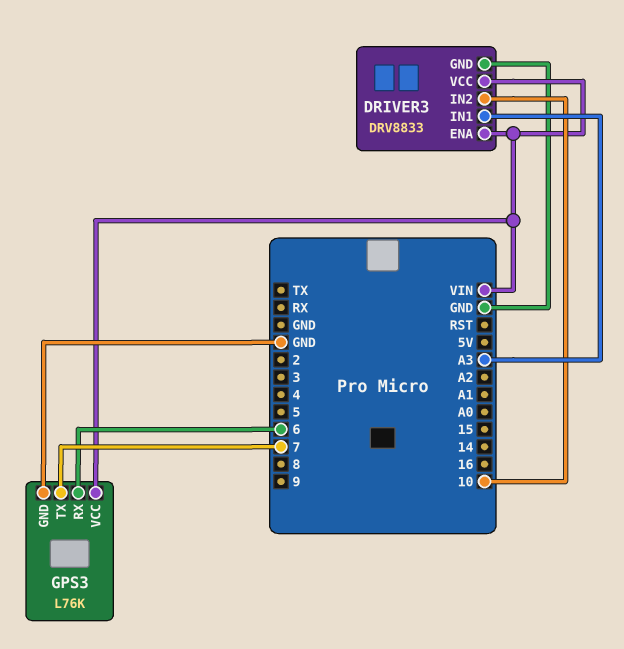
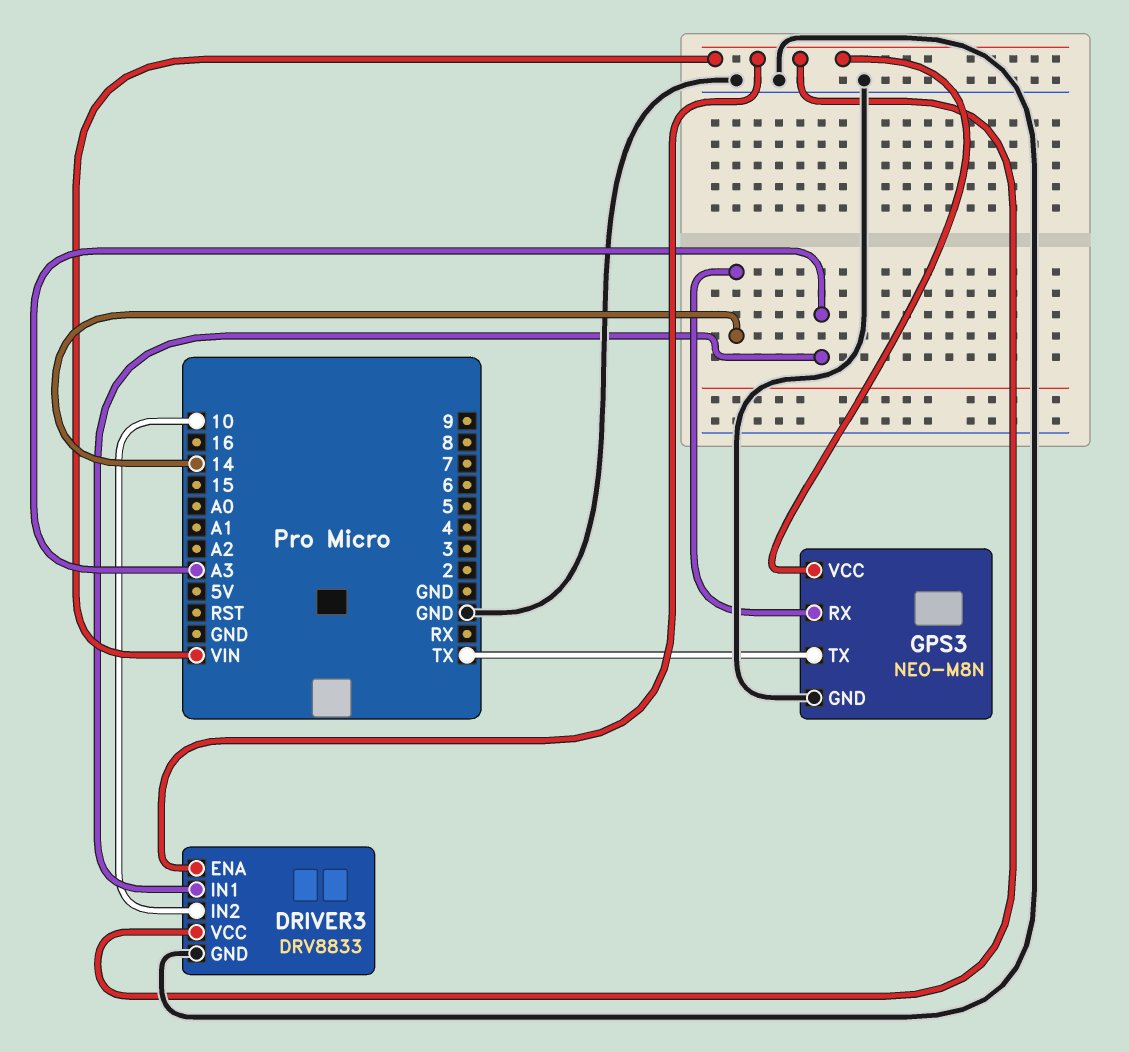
GPS3: L76K -> NEO-M8N
GPS3 pin RX: 6 -> 14
GPS3 pin TX: 7 -> TX

